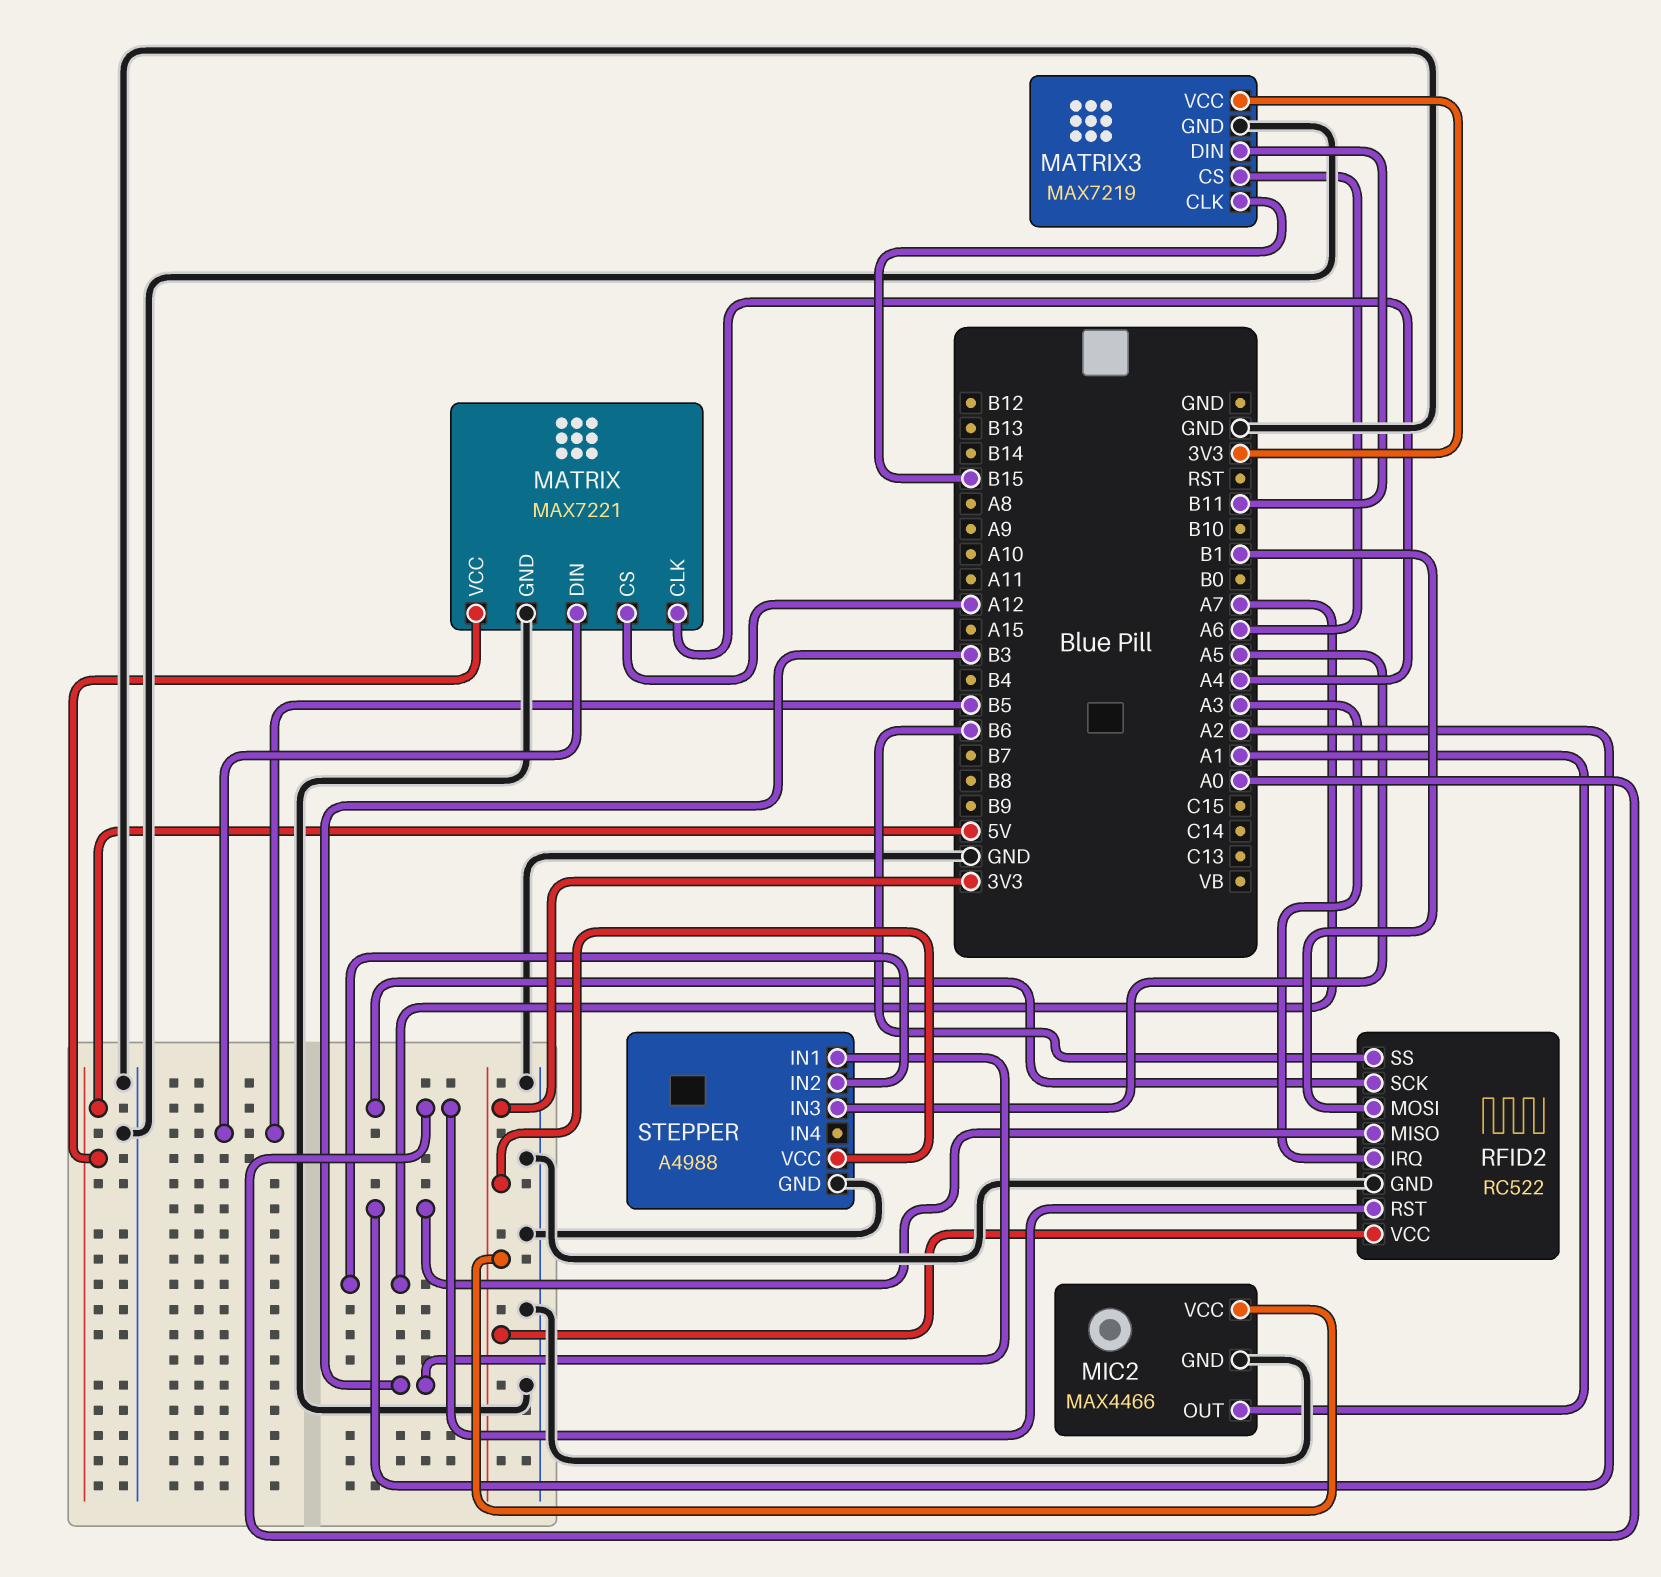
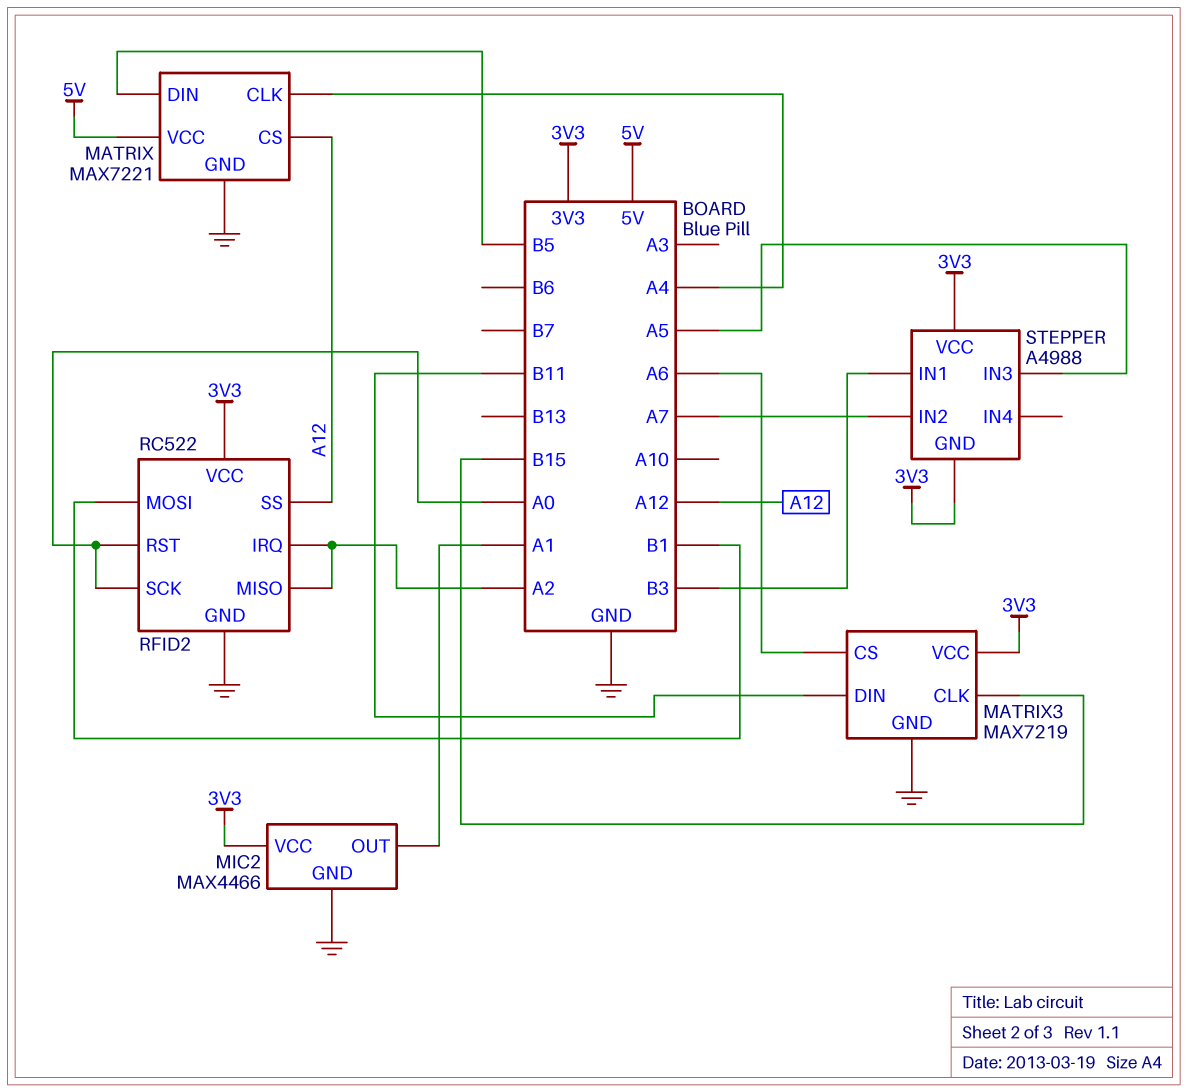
RFID2 pin IRQ: A3 -> A2
RFID2 pin SS: B6 -> A12
STEPPER pin GND: GND -> 3V3

